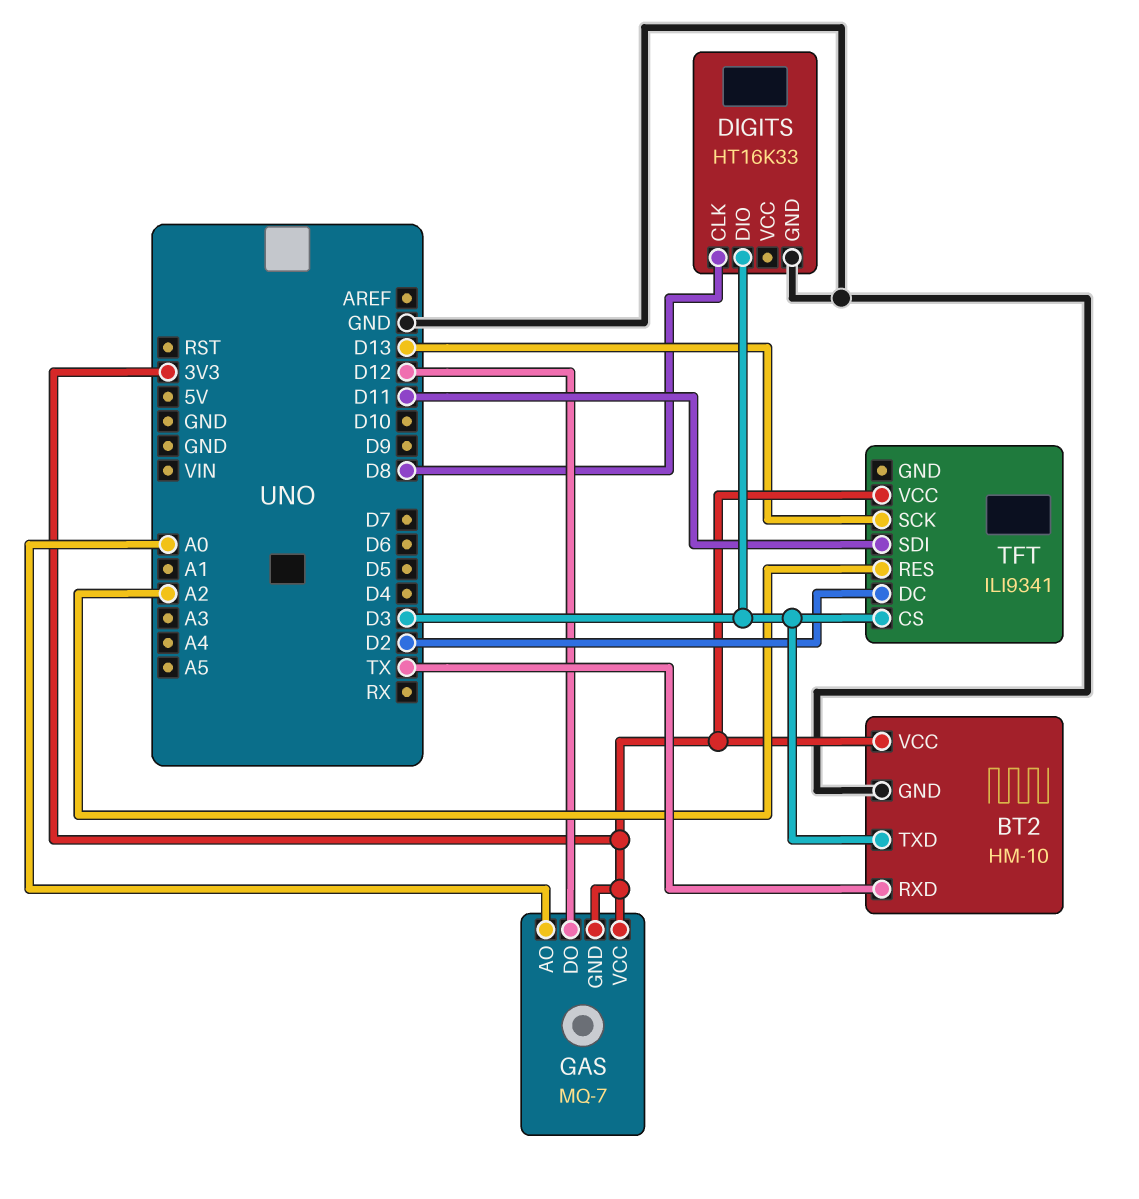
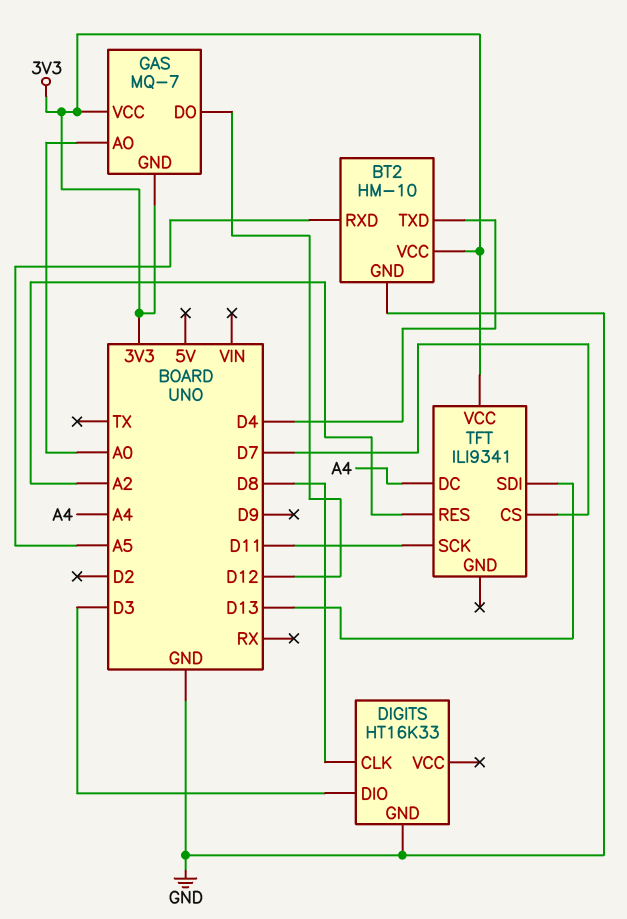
BT2 pin RXD: TX -> A5
BT2 pin TXD: D3 -> D4
TFT pin CS: D3 -> D7
TFT pin DC: D2 -> A4
TFT pin SCK: D13 -> D11
TFT pin SDI: D11 -> D13

